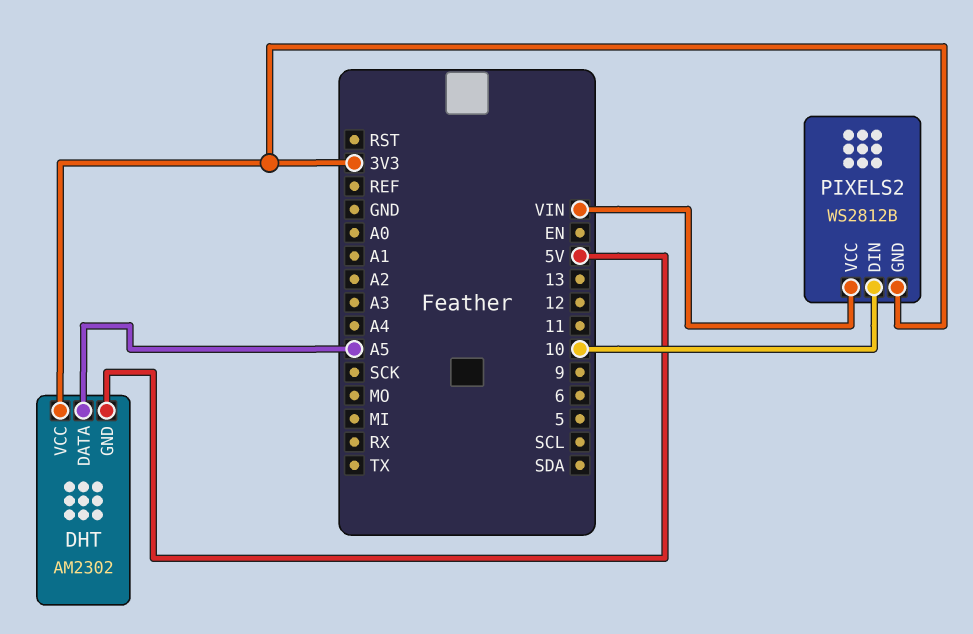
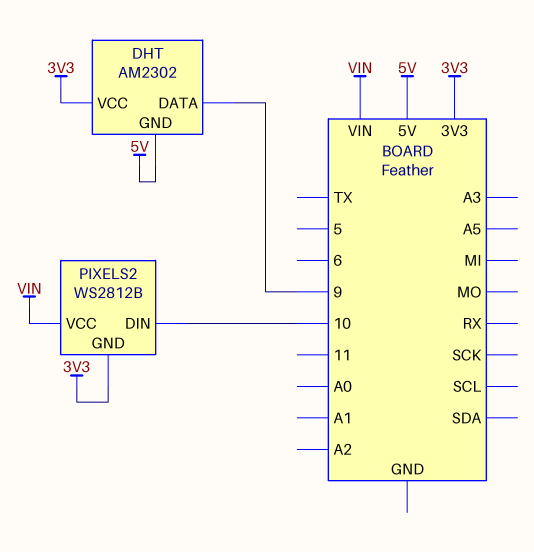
DHT pin DATA: A5 -> 9

